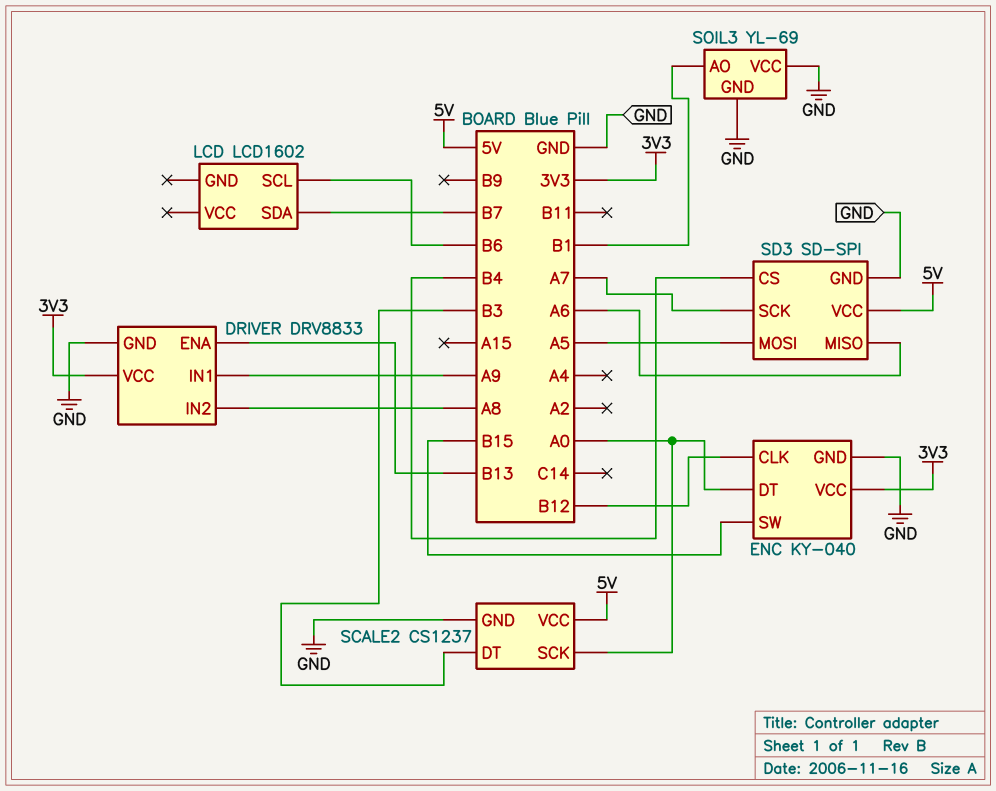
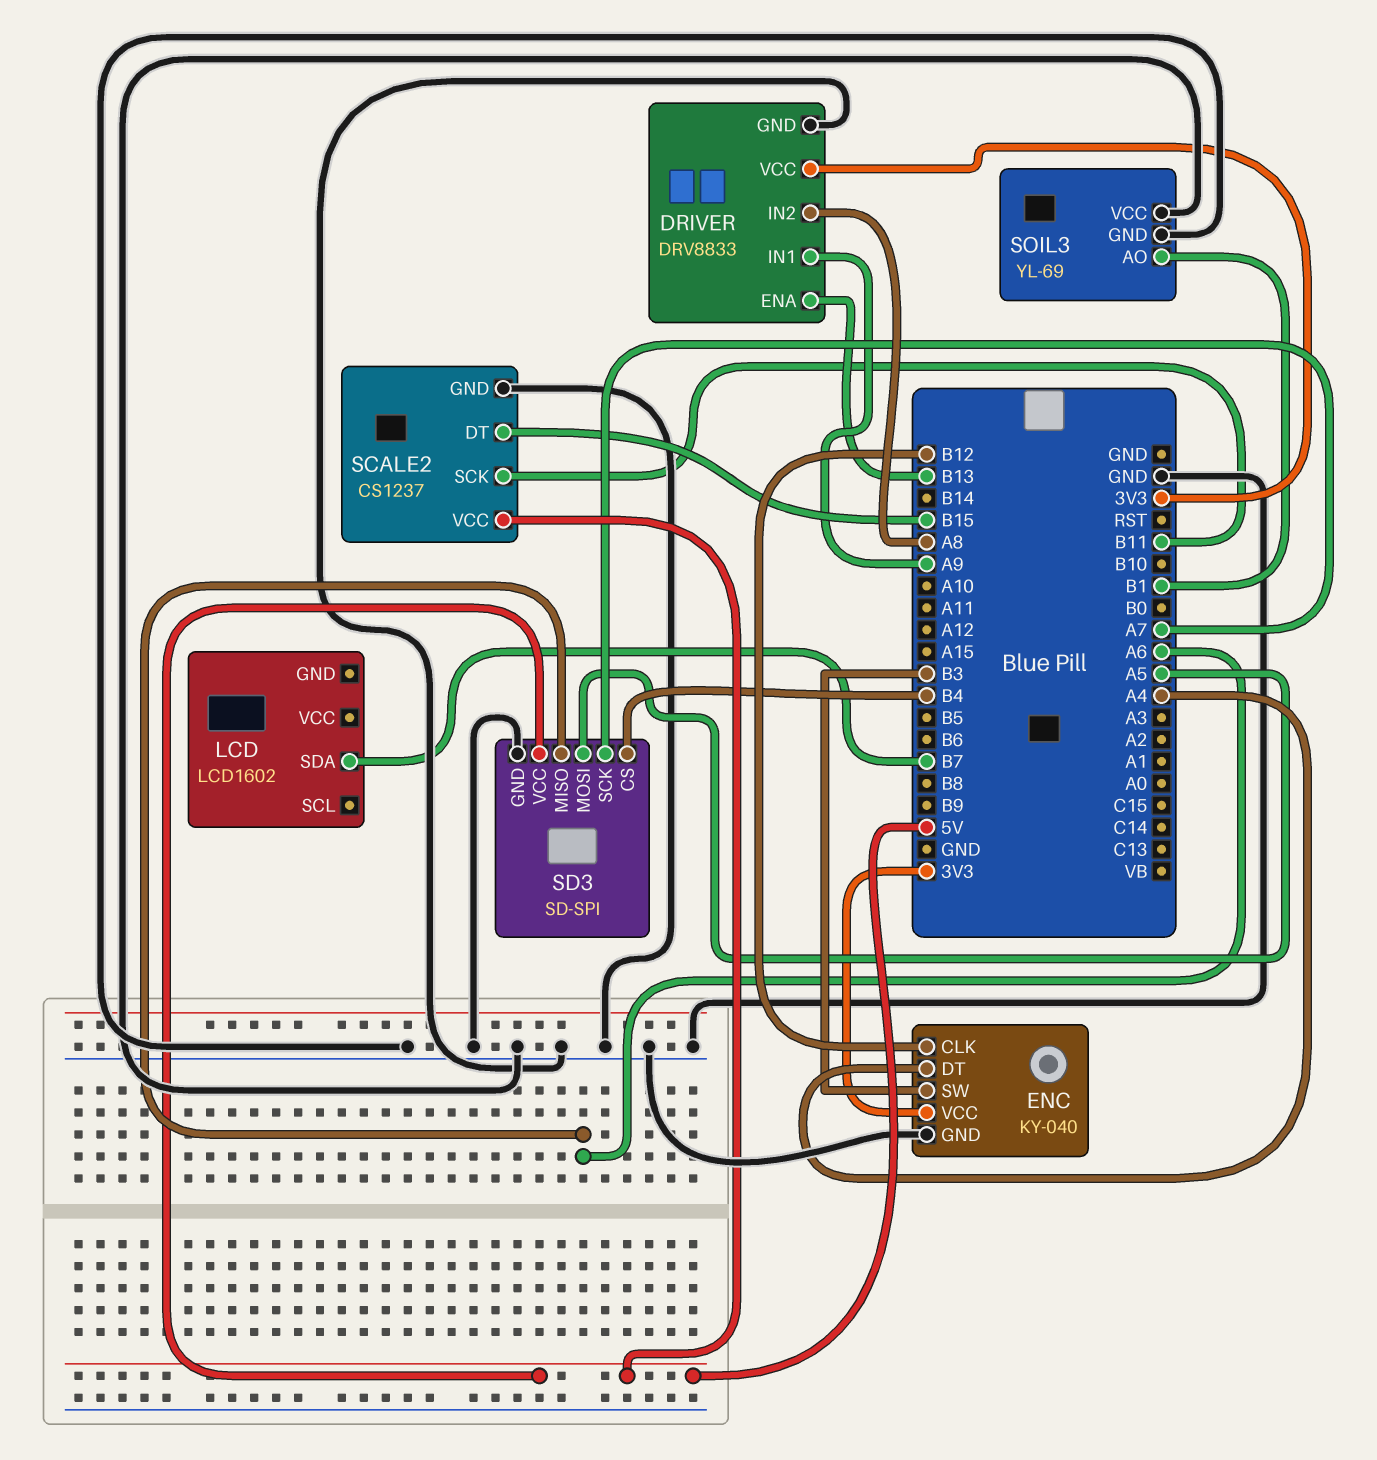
ENC pin DT: A0 -> A4
ENC pin SW: B15 -> B3
LCD pin SCL: B6 -> none
SCALE2 pin DT: B3 -> B15
SCALE2 pin SCK: A0 -> B11

